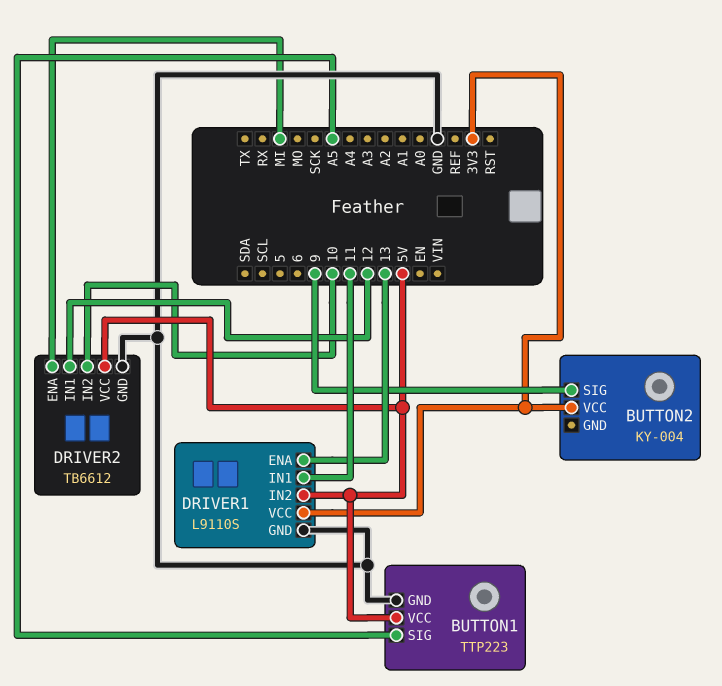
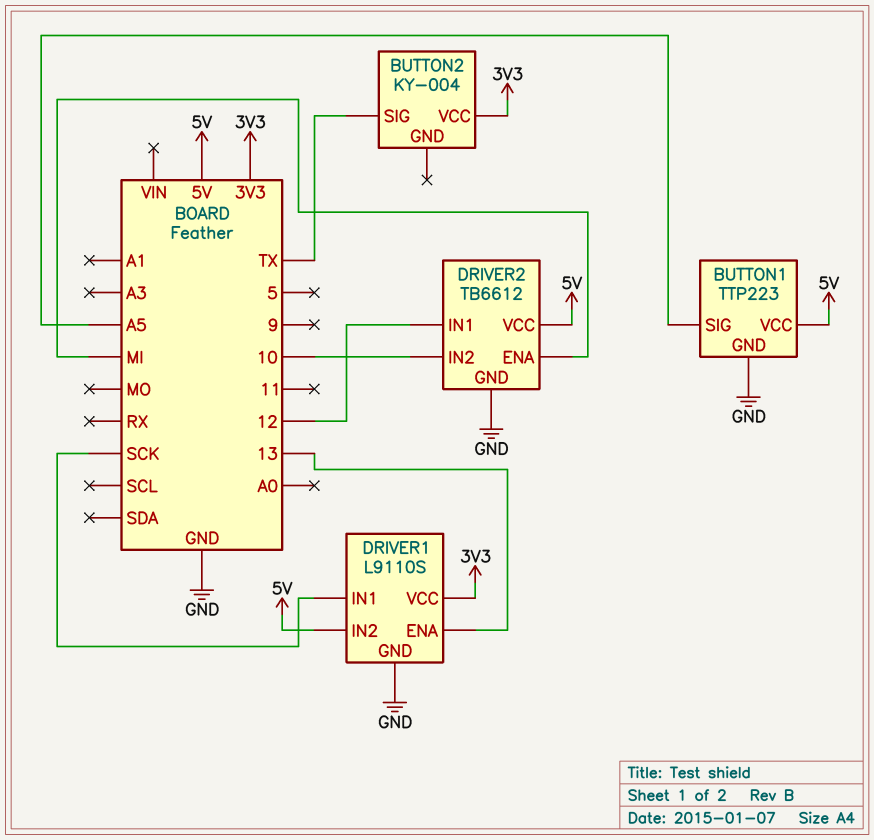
BUTTON2 pin SIG: 9 -> TX
DRIVER1 pin IN1: 11 -> SCK

